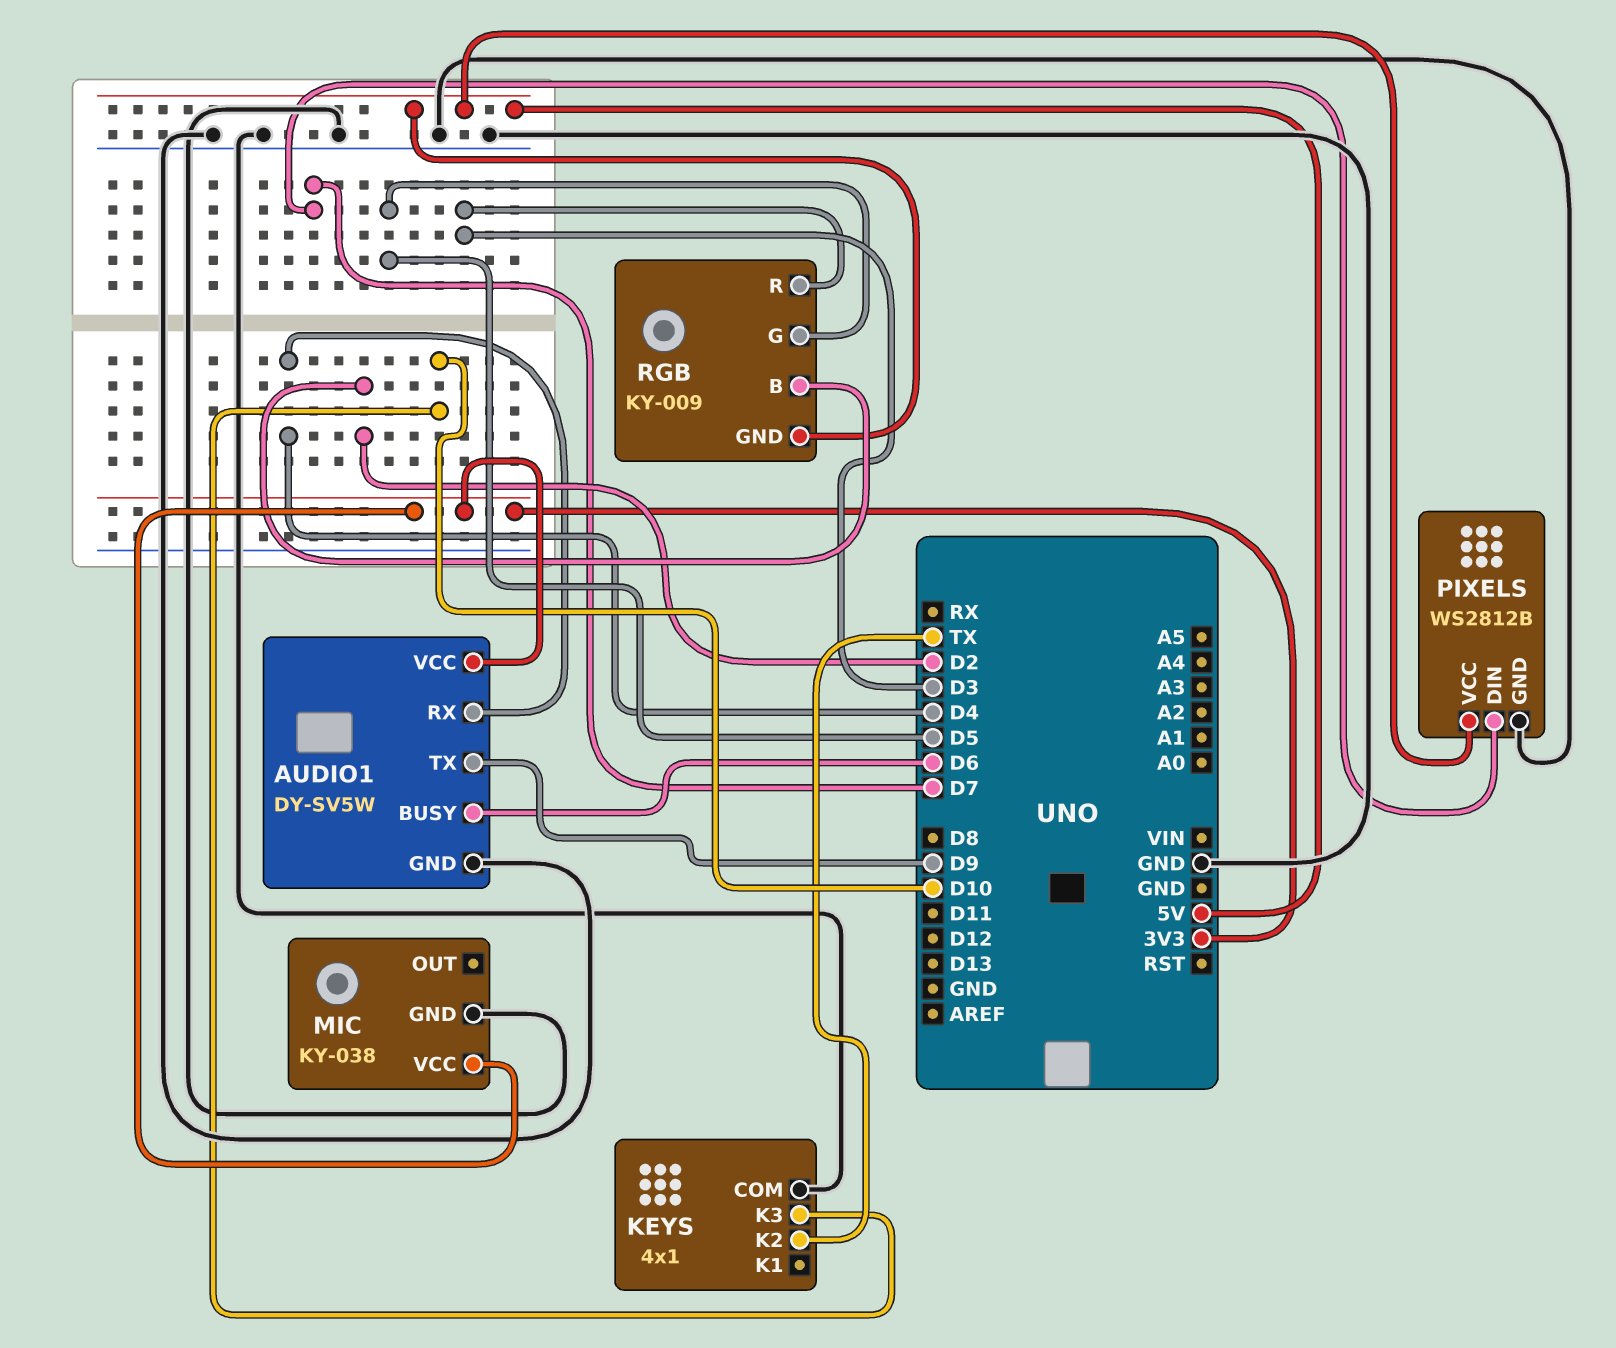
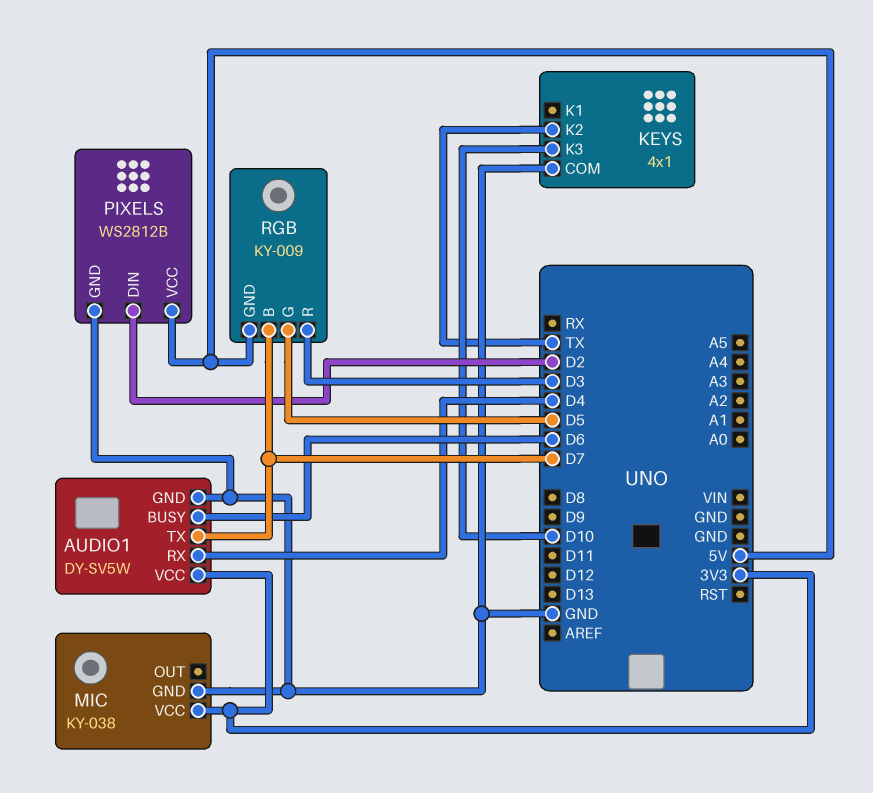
AUDIO1 pin TX: D9 -> D7
PIXELS pin DIN: D7 -> D2
RGB pin B: D2 -> D7

